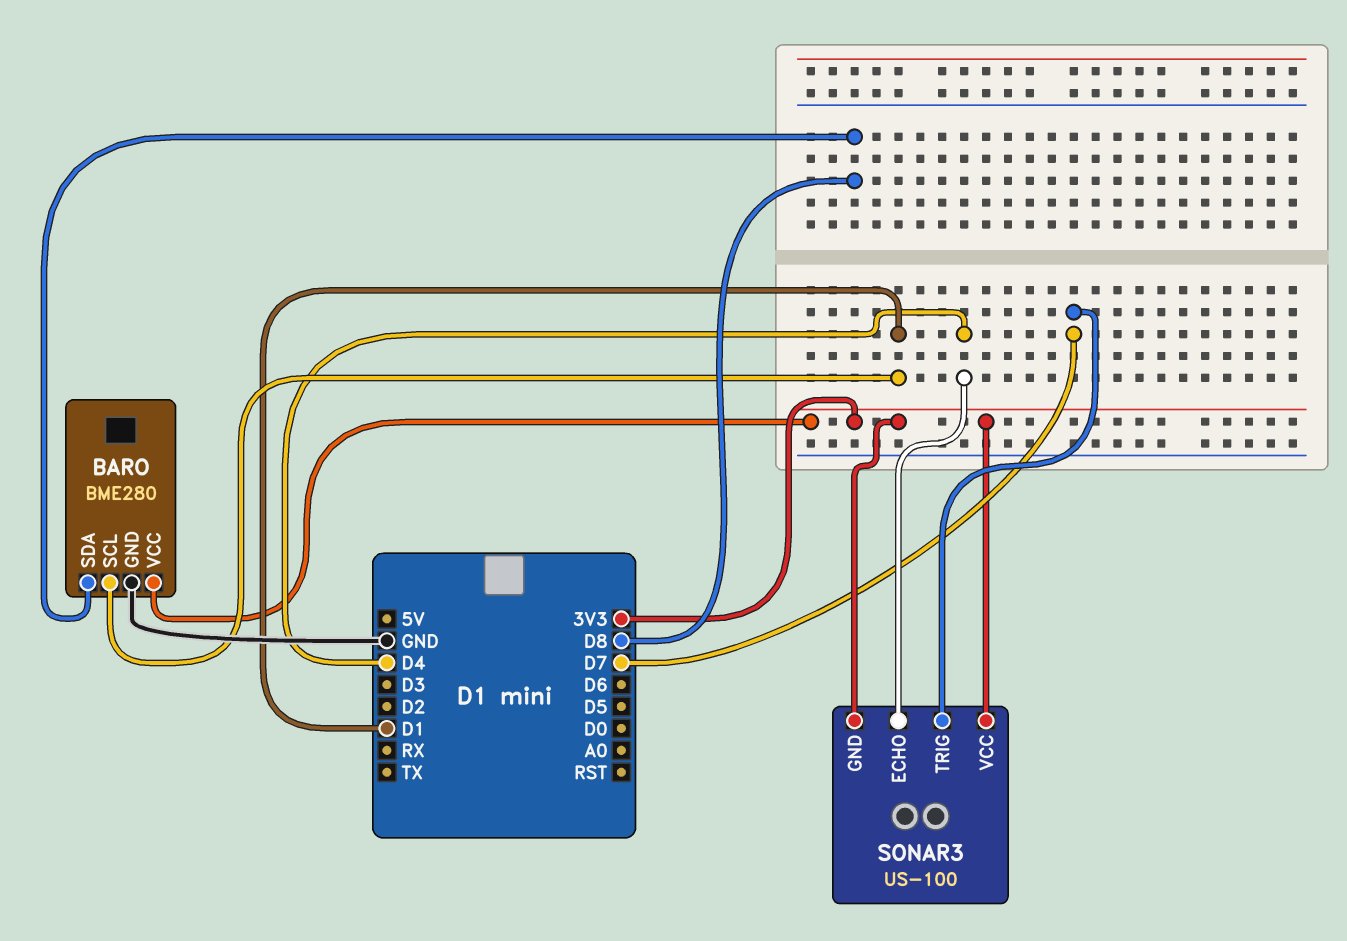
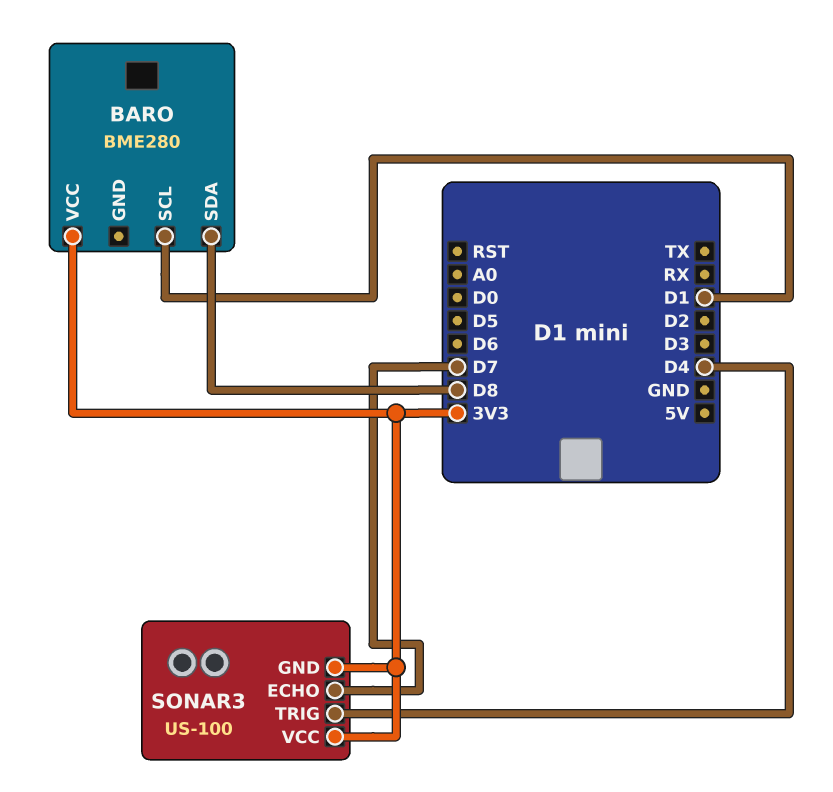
BARO pin GND: GND -> none
SONAR3 pin ECHO: D4 -> D7
SONAR3 pin TRIG: D7 -> D4

